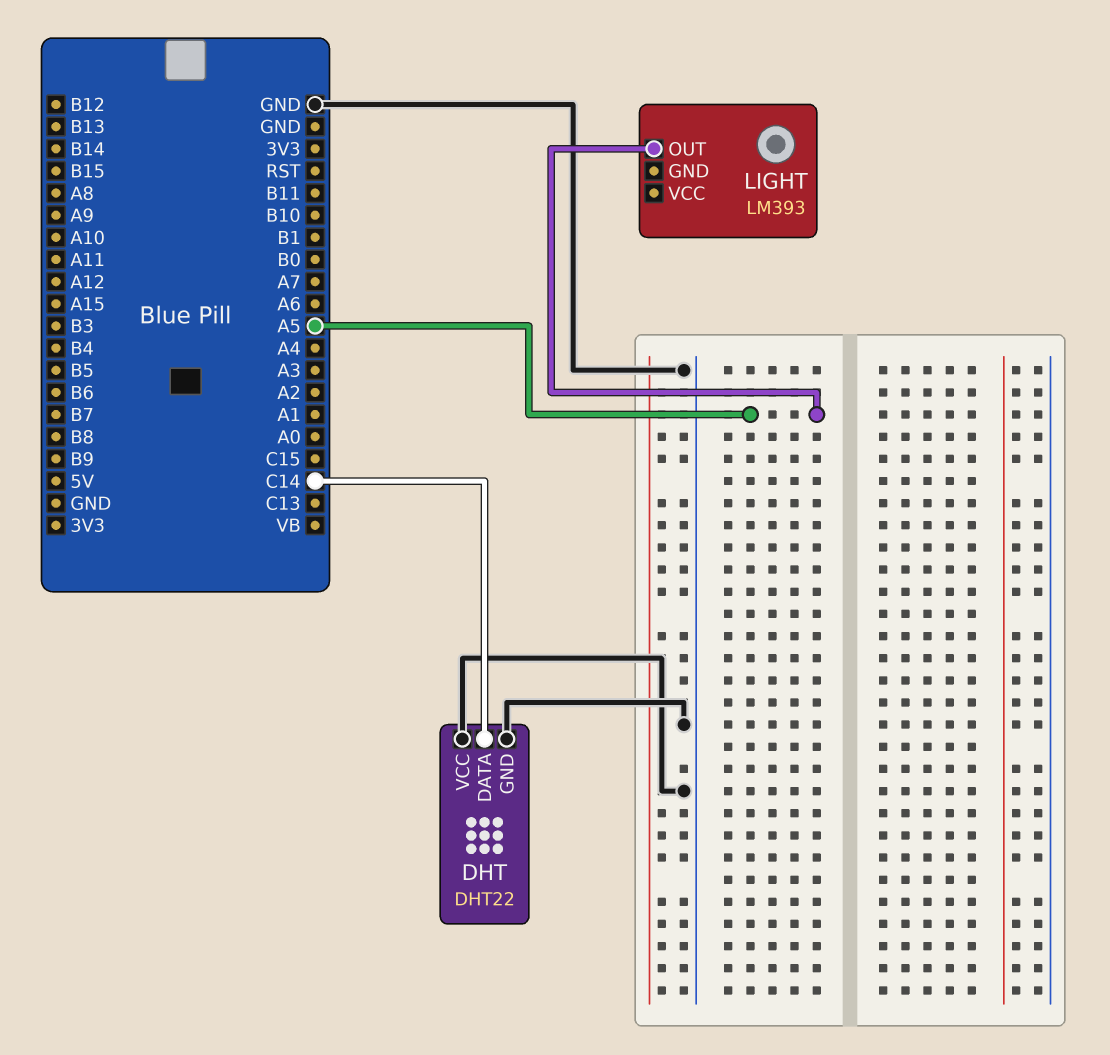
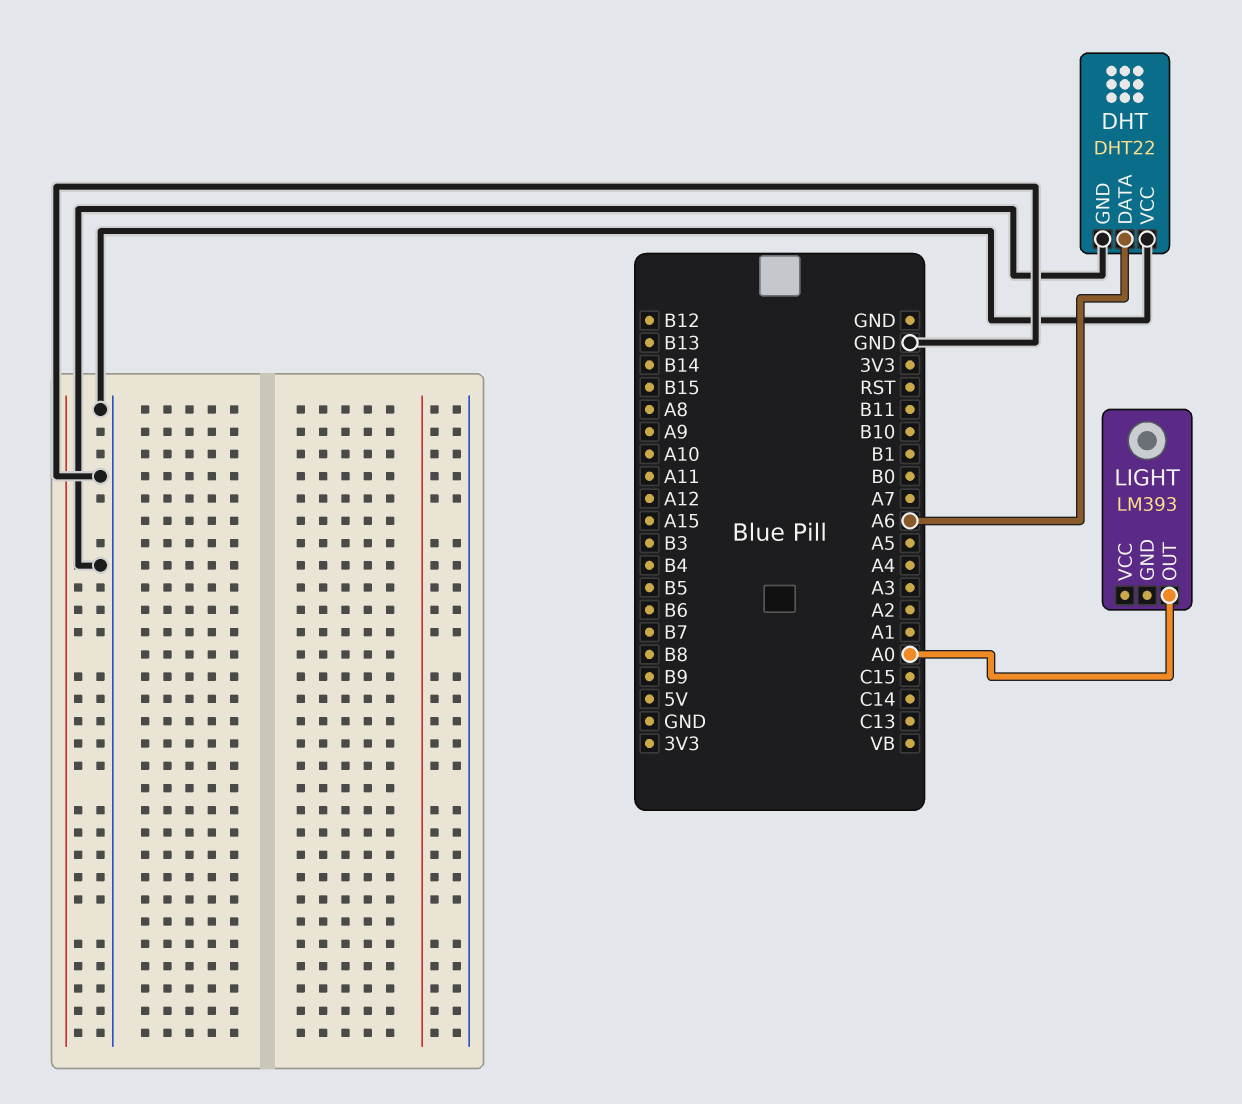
DHT pin DATA: C14 -> A6
LIGHT pin OUT: A5 -> A0

